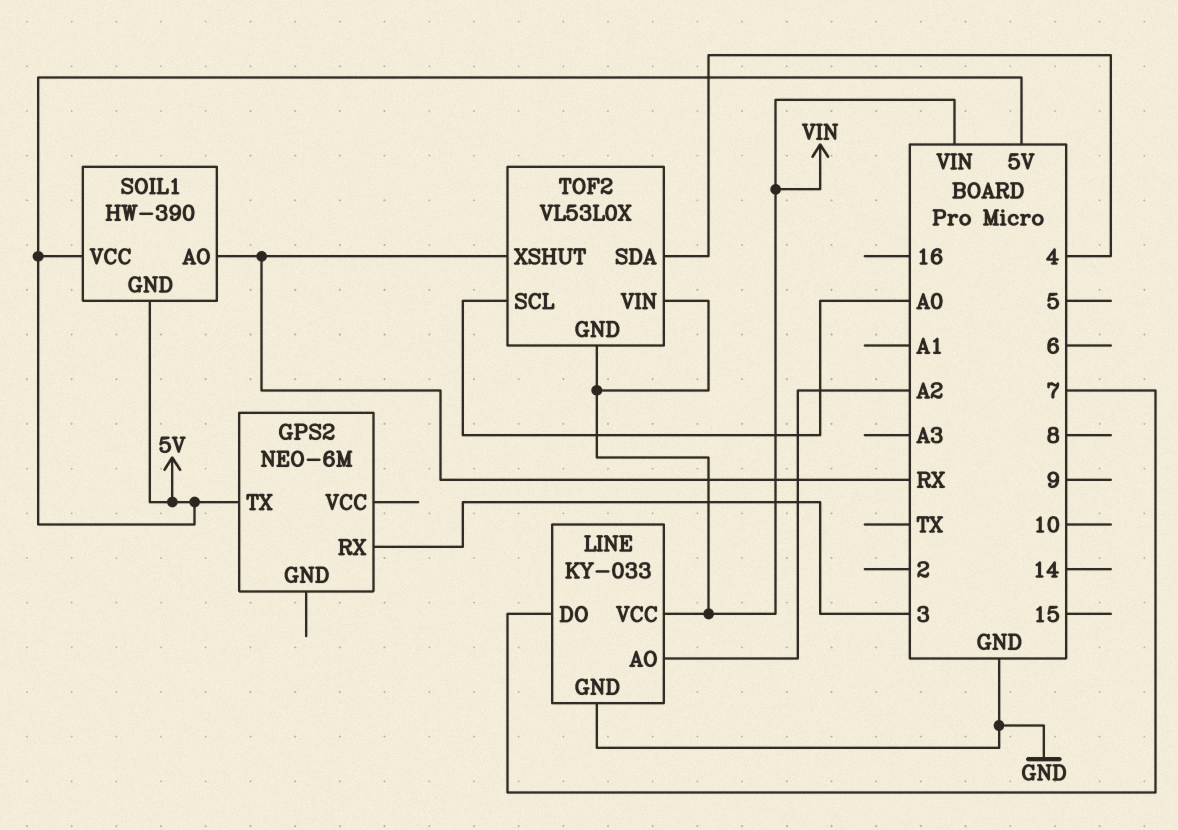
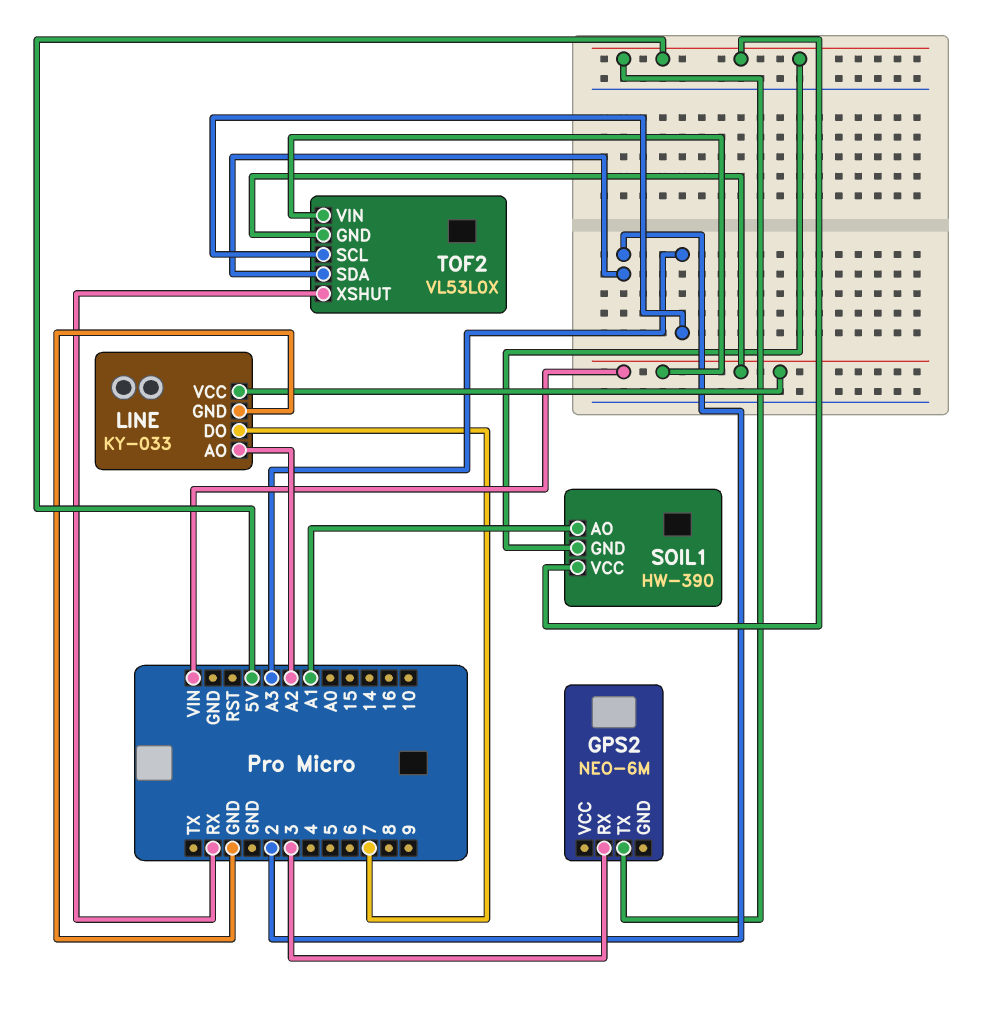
SOIL1 pin AO: RX -> A1
TOF2 pin SCL: A0 -> A3
TOF2 pin SDA: 4 -> 2

